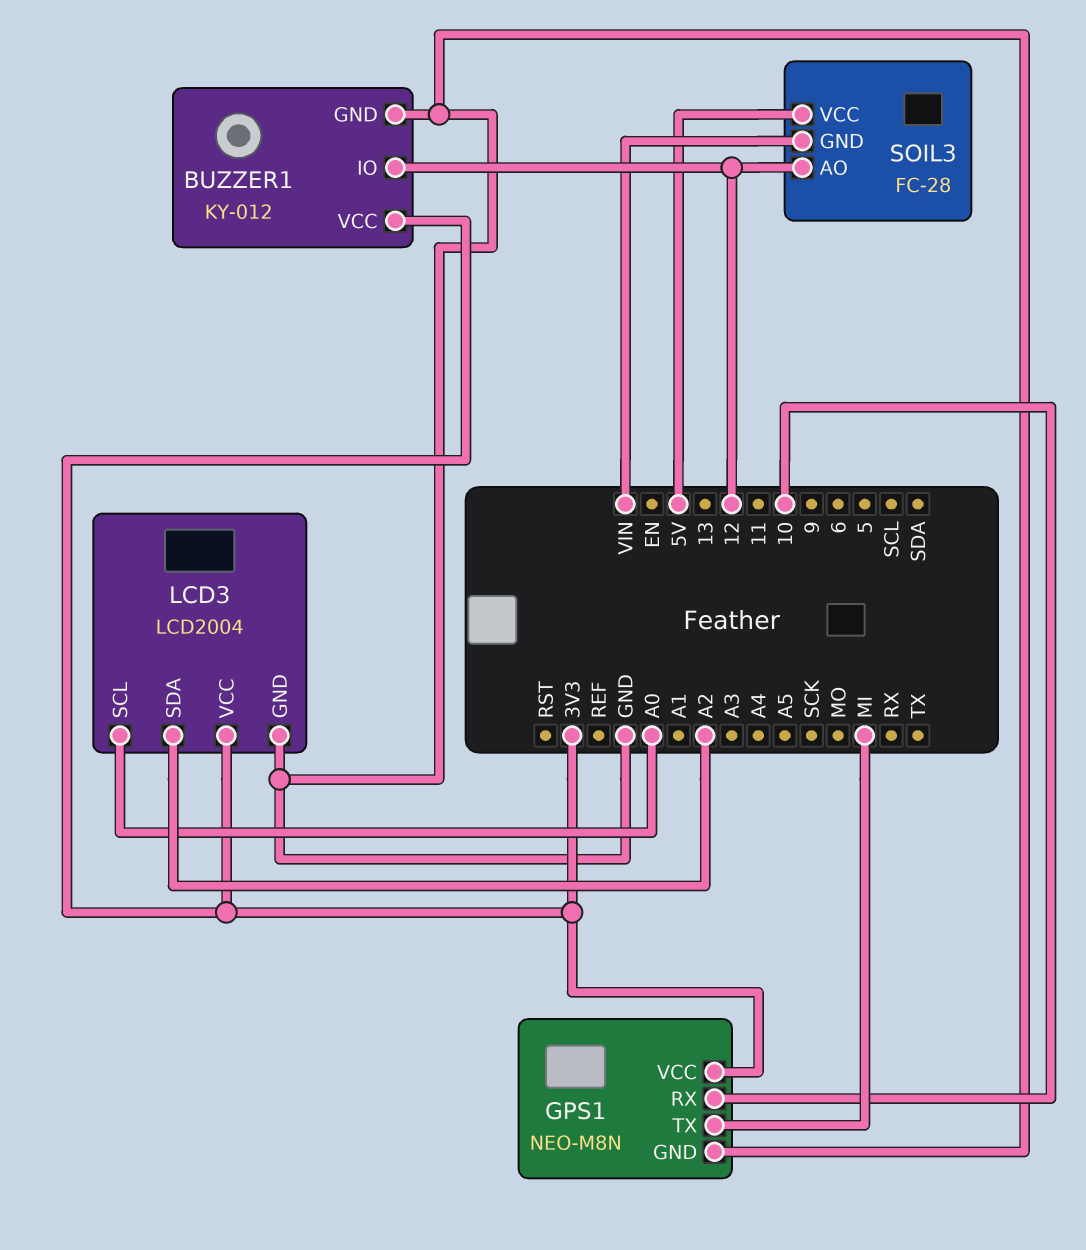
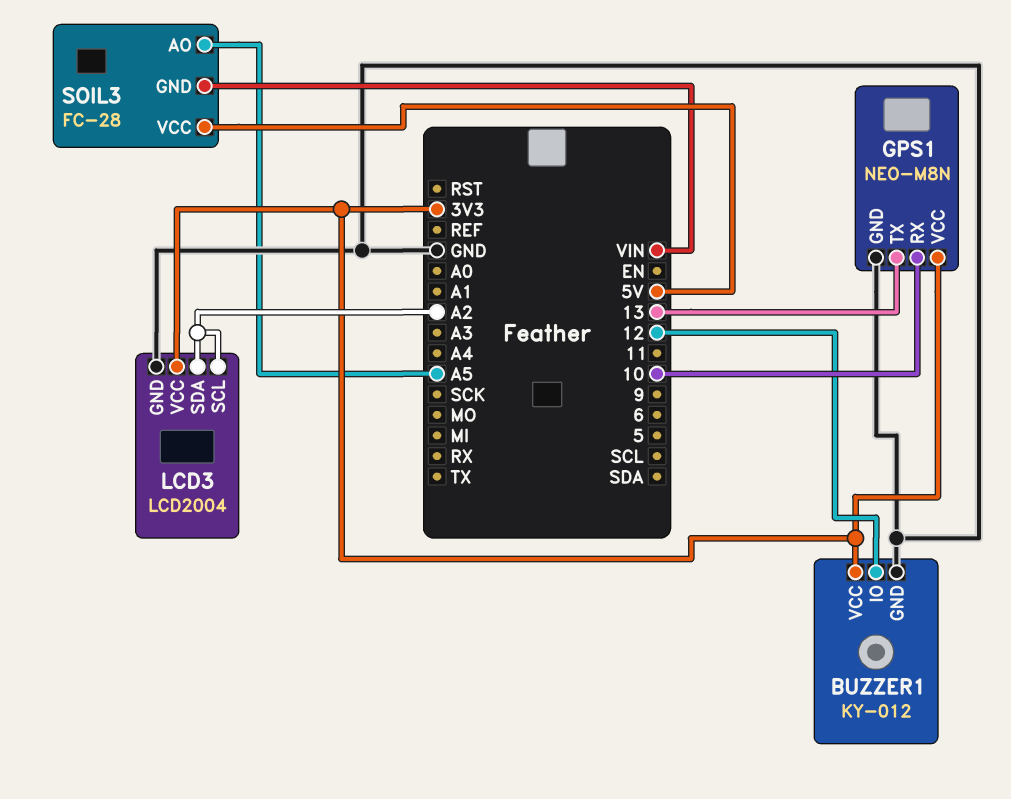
GPS1 pin TX: MI -> 13
LCD3 pin SCL: A0 -> A2
SOIL3 pin AO: 12 -> A5

